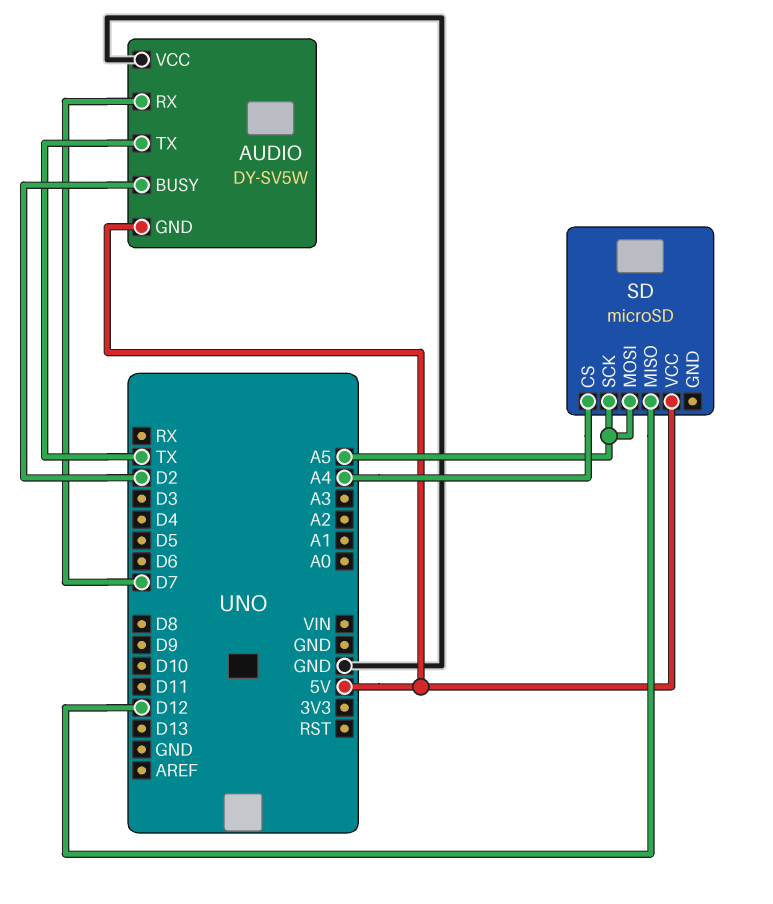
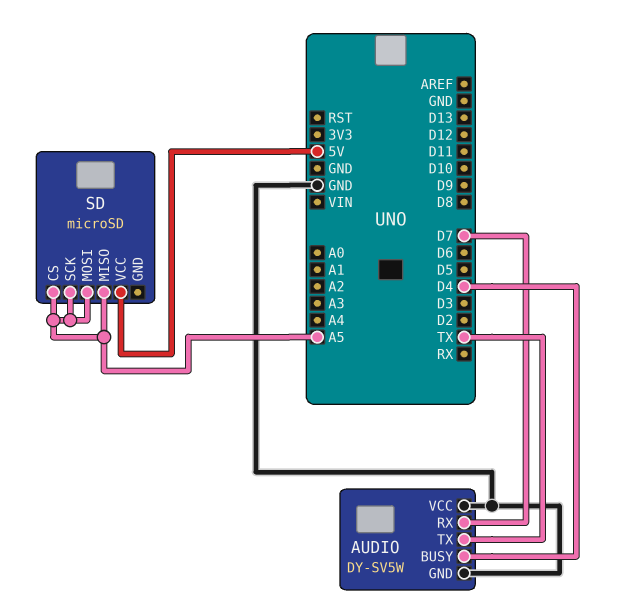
AUDIO pin BUSY: D2 -> D4
AUDIO pin GND: 5V -> GND
SD pin CS: A4 -> A5
SD pin MISO: D12 -> A5

